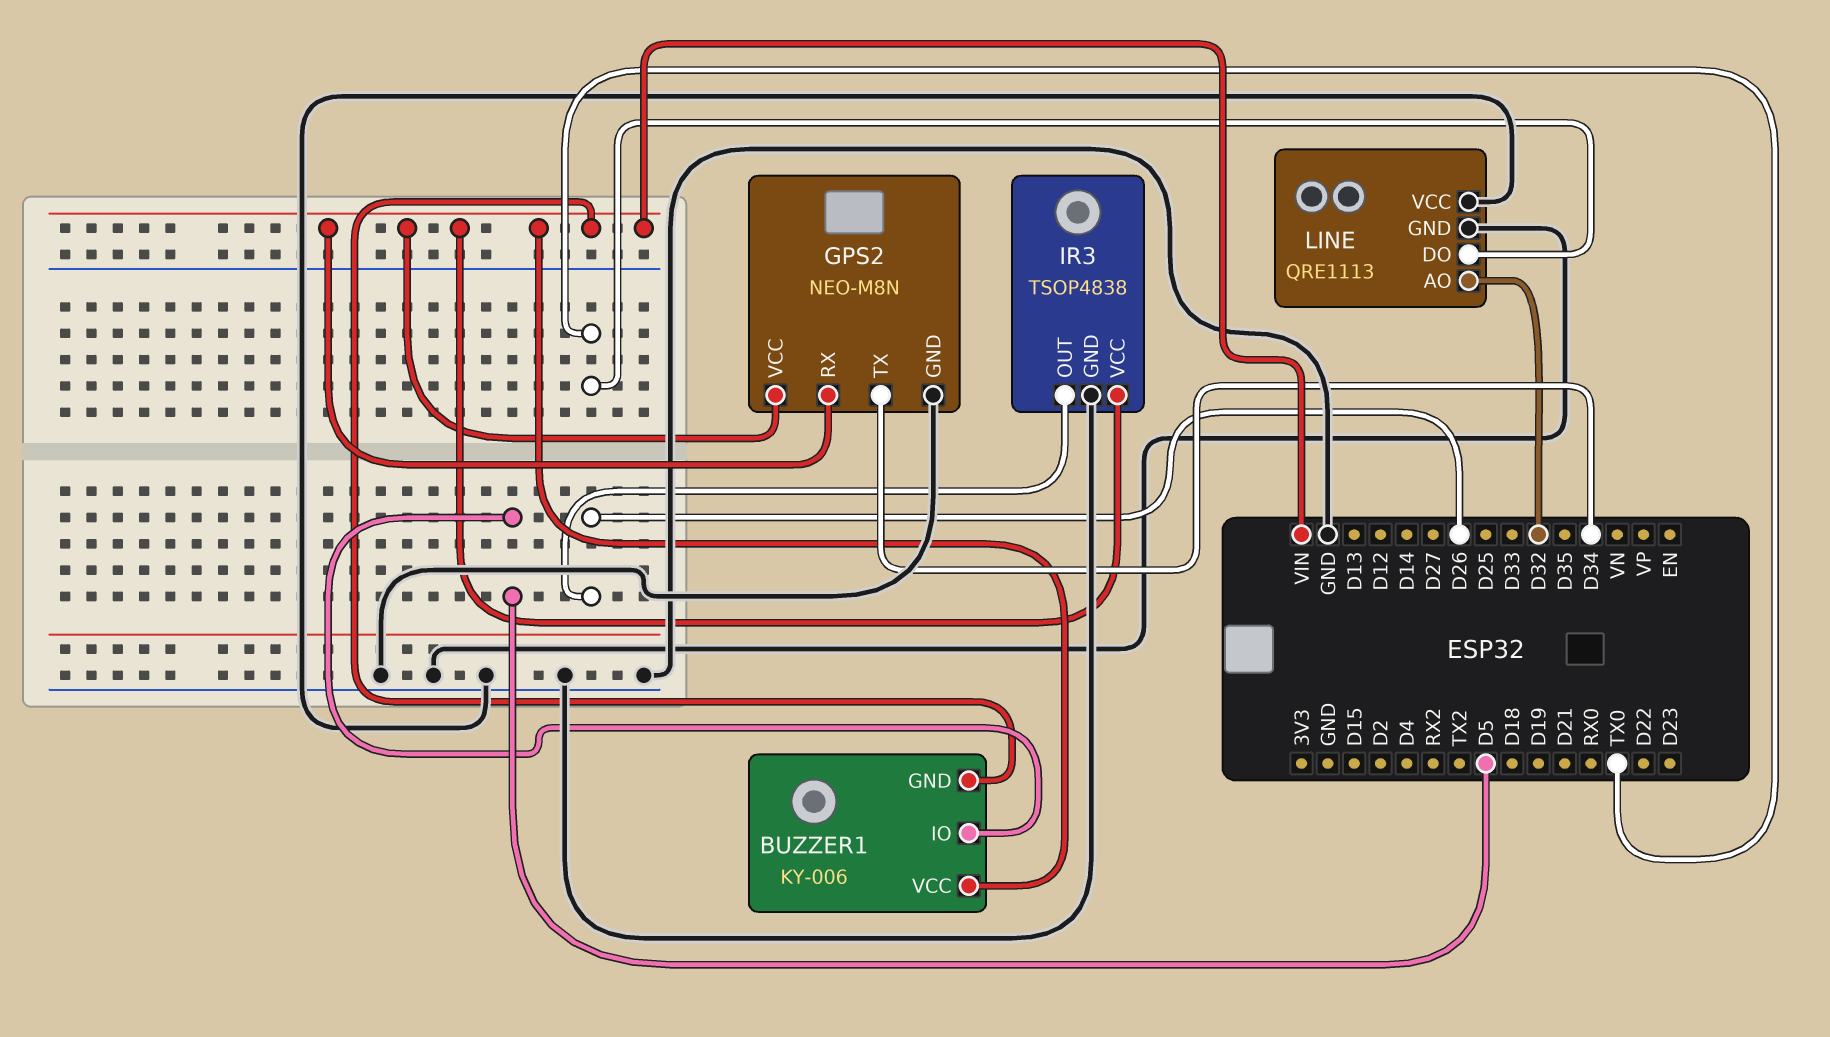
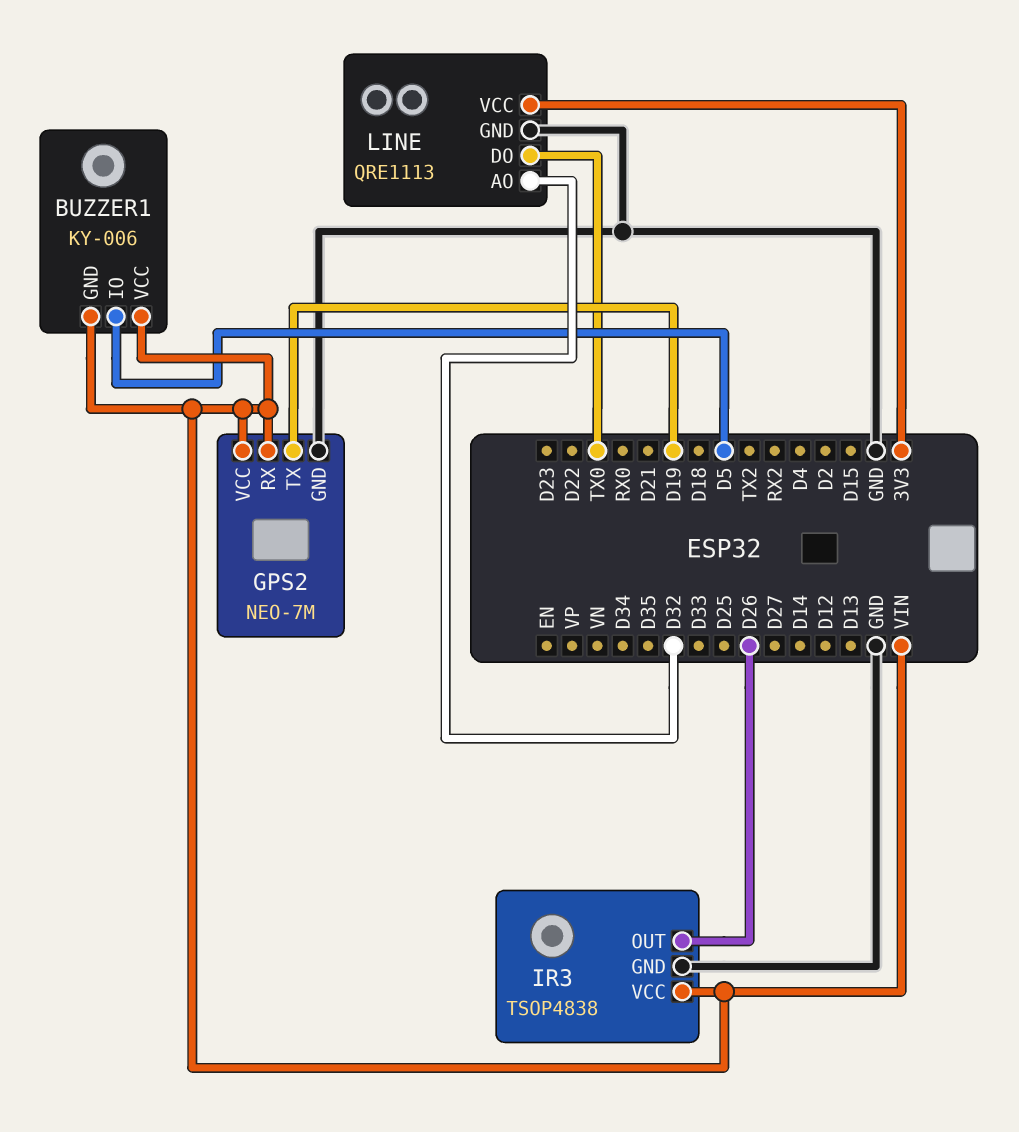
GPS2: NEO-M8N -> NEO-7M
GPS2 pin TX: D34 -> D19
LINE pin VCC: GND -> 3V3

